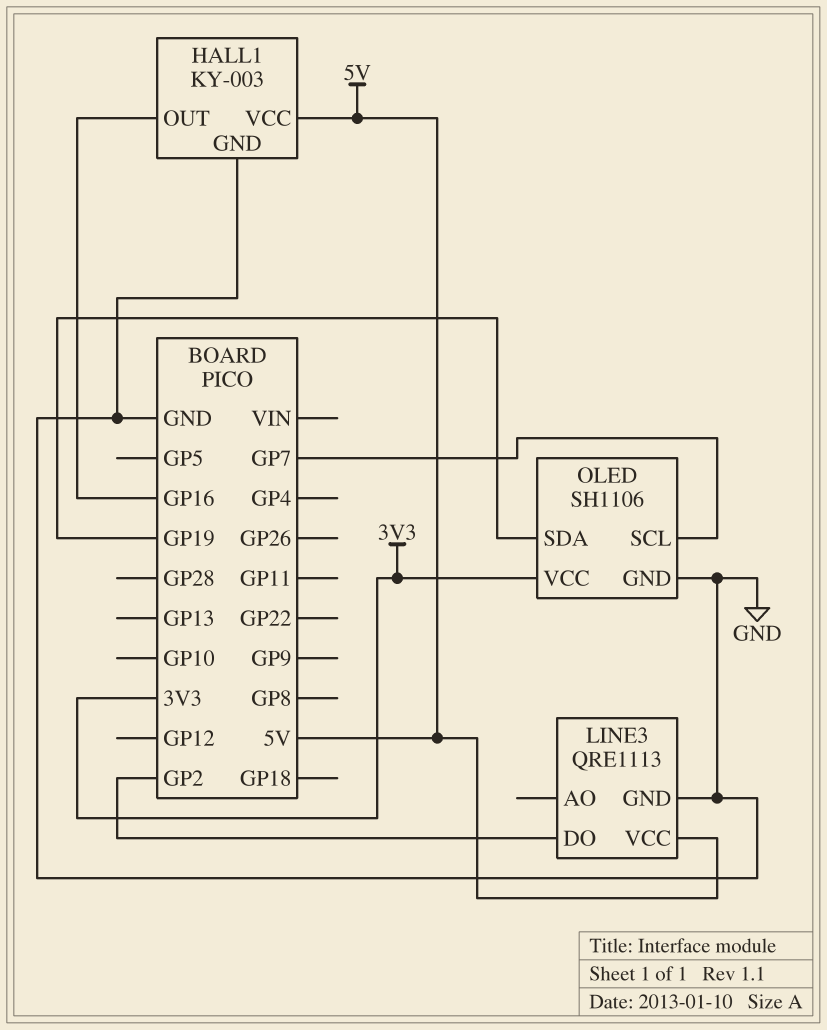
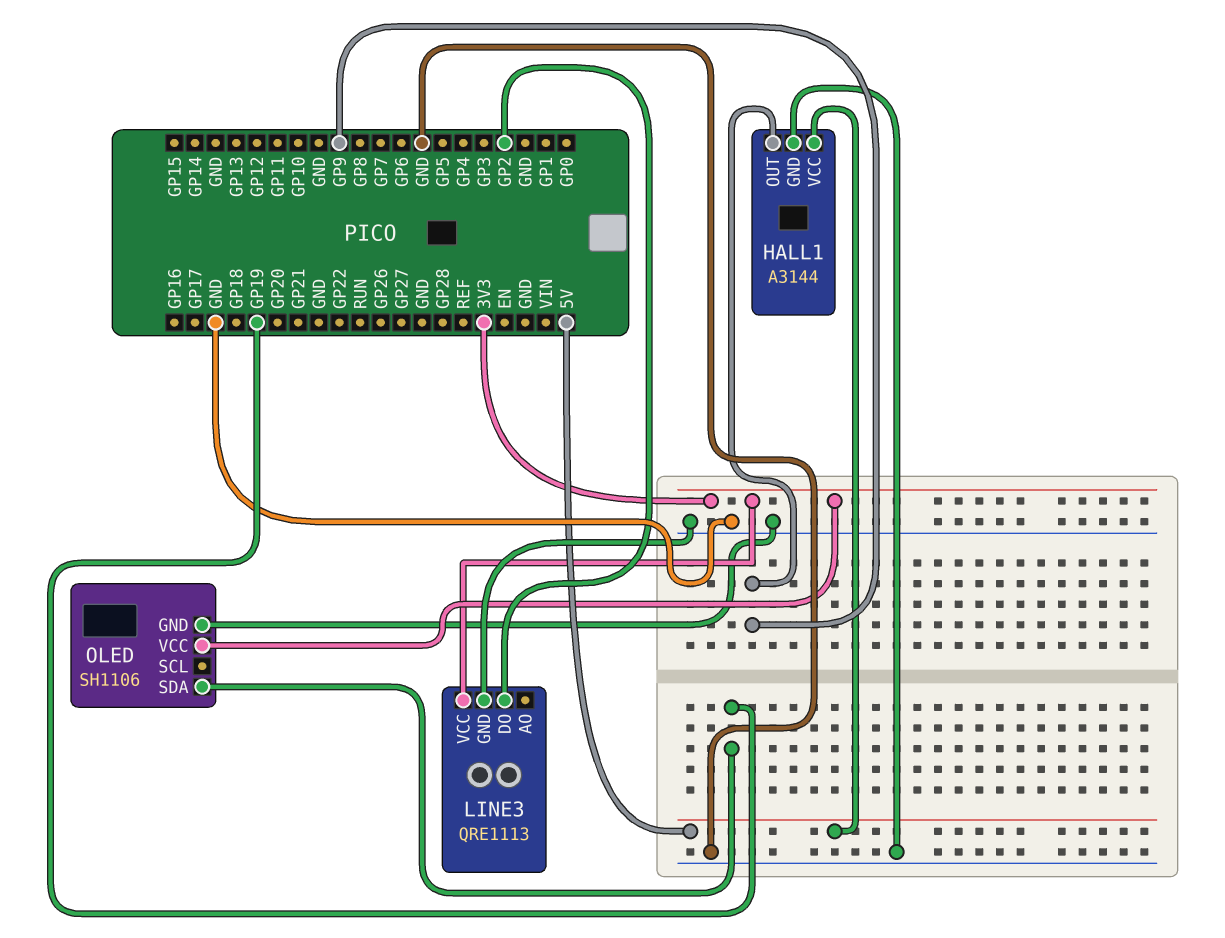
HALL1: KY-003 -> A3144
HALL1 pin OUT: GP16 -> GP9
LINE3 pin VCC: 5V -> 3V3
OLED pin SCL: GP7 -> none

